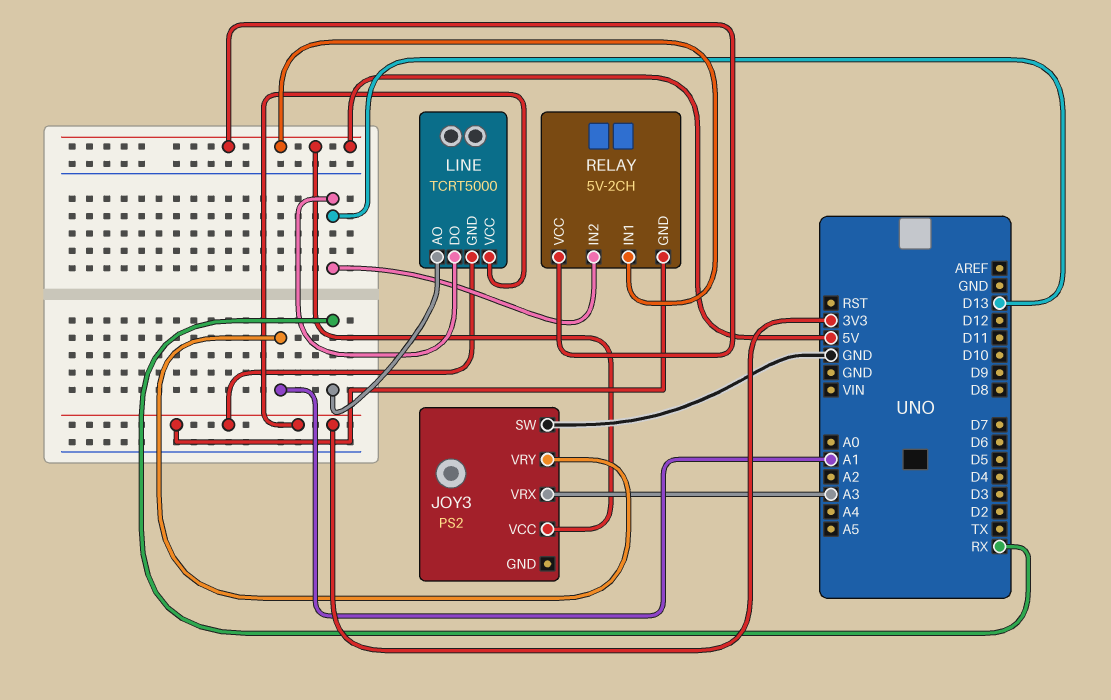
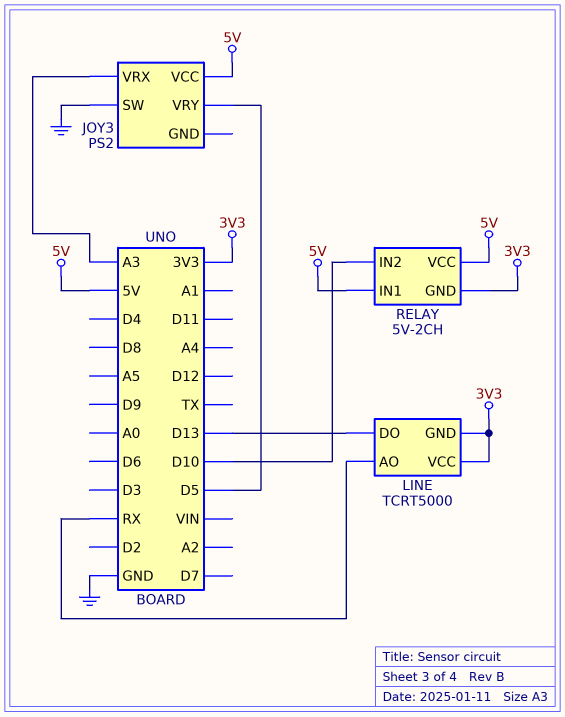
JOY3 pin VRY: A1 -> D5
RELAY pin IN2: D13 -> D10

